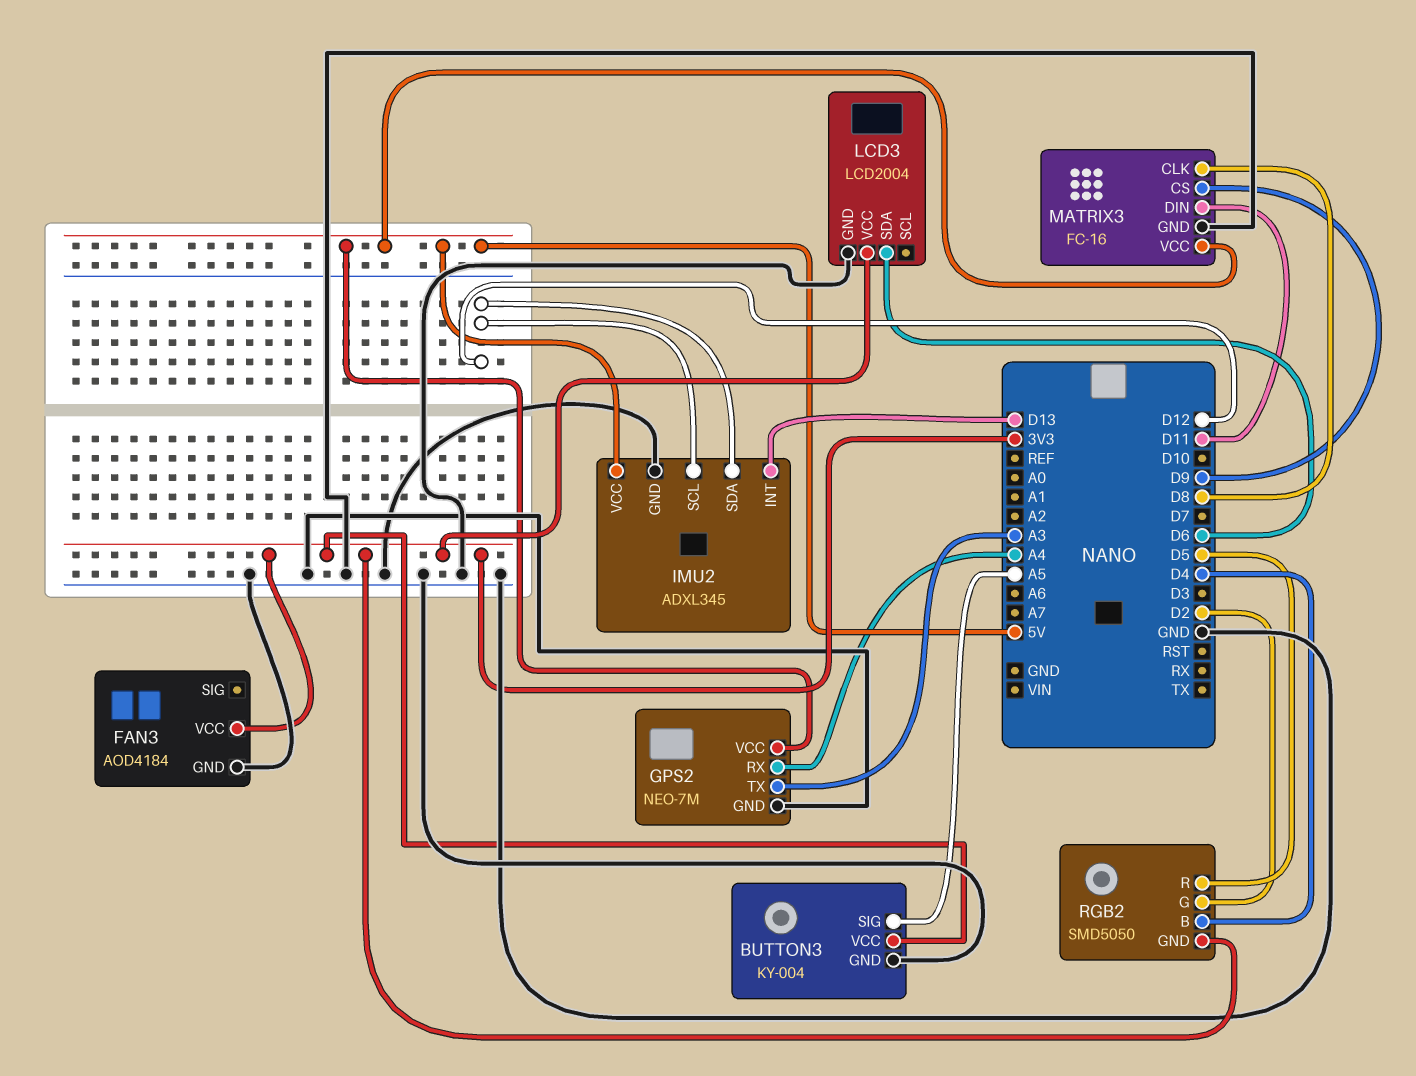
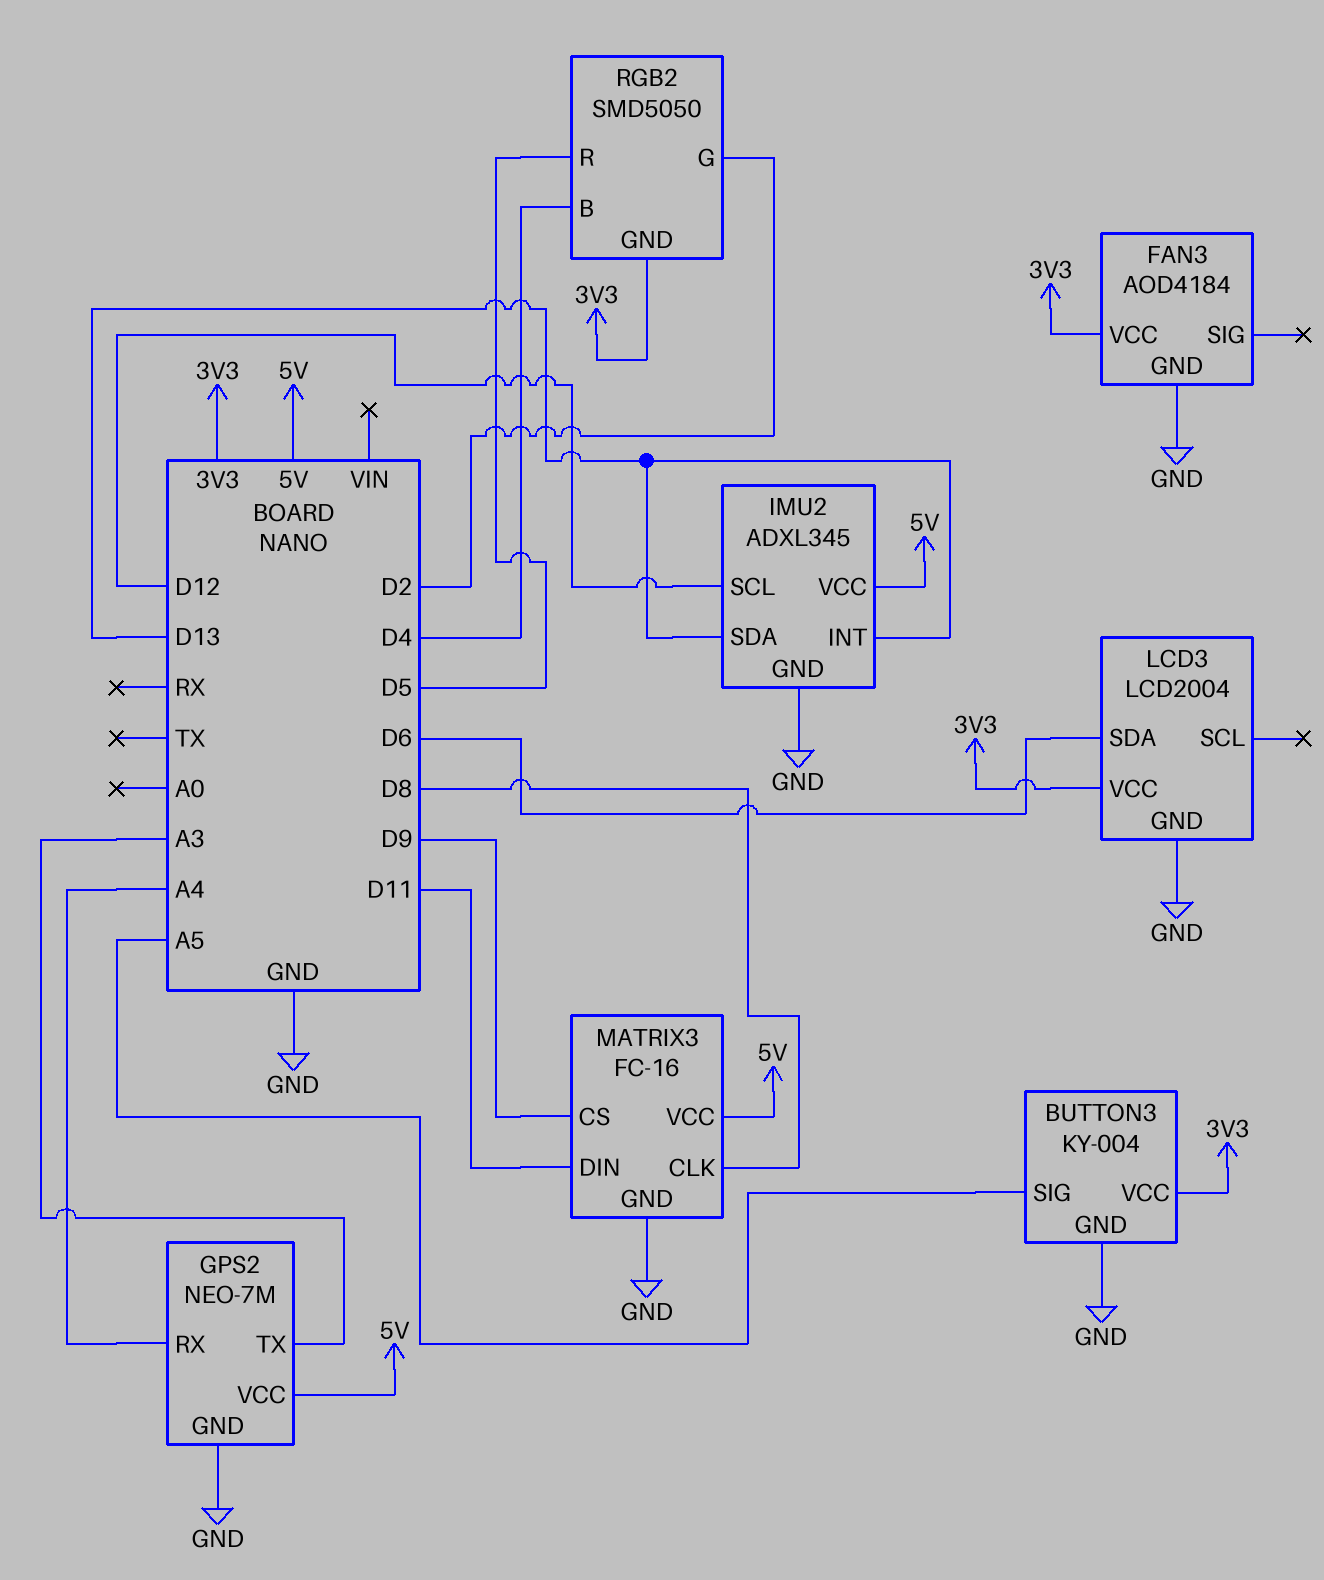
IMU2 pin SDA: D12 -> D13

